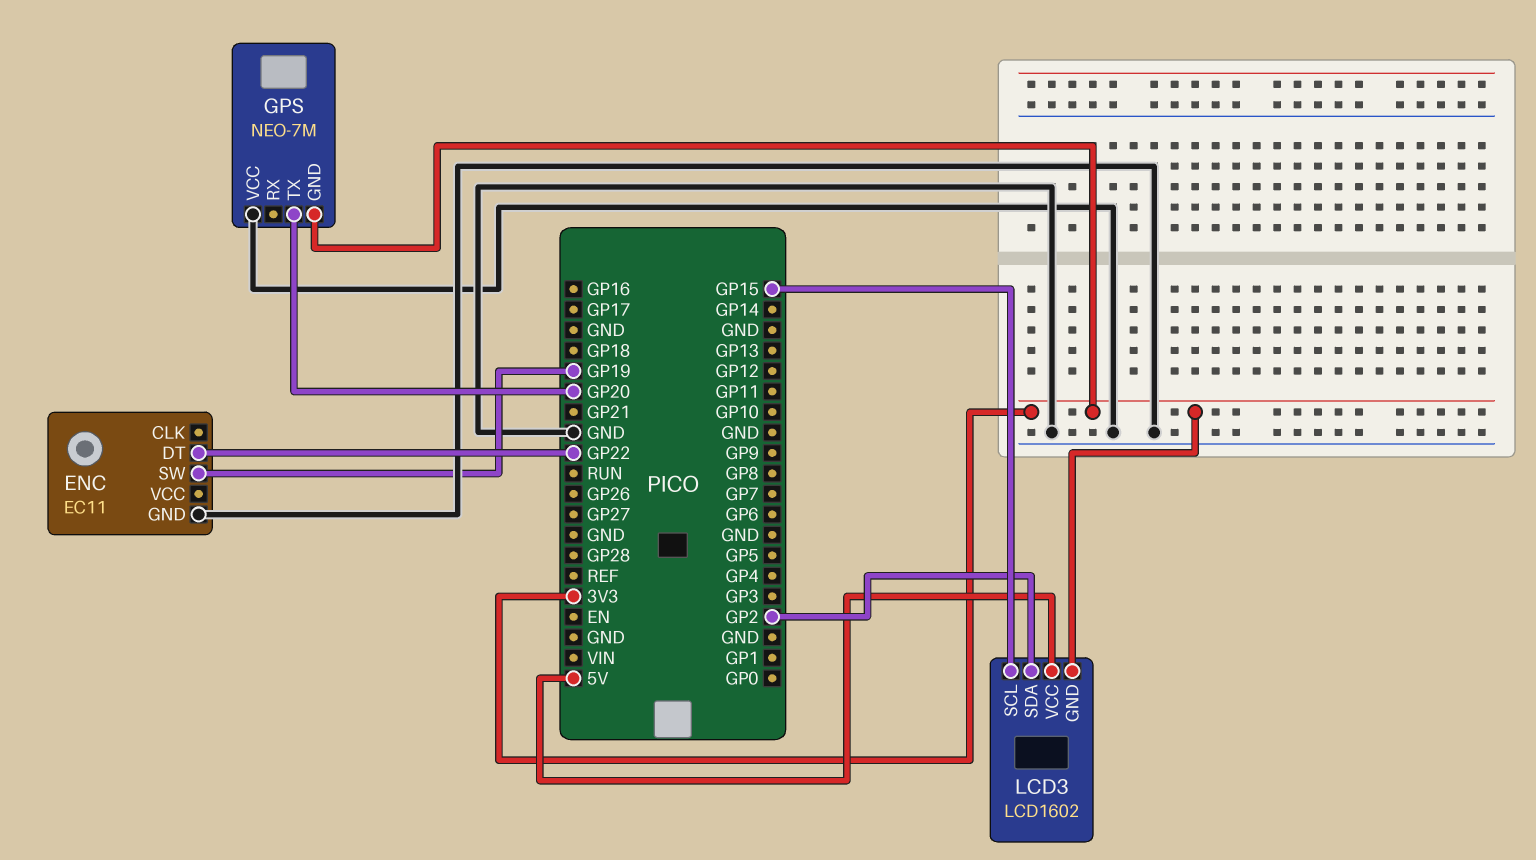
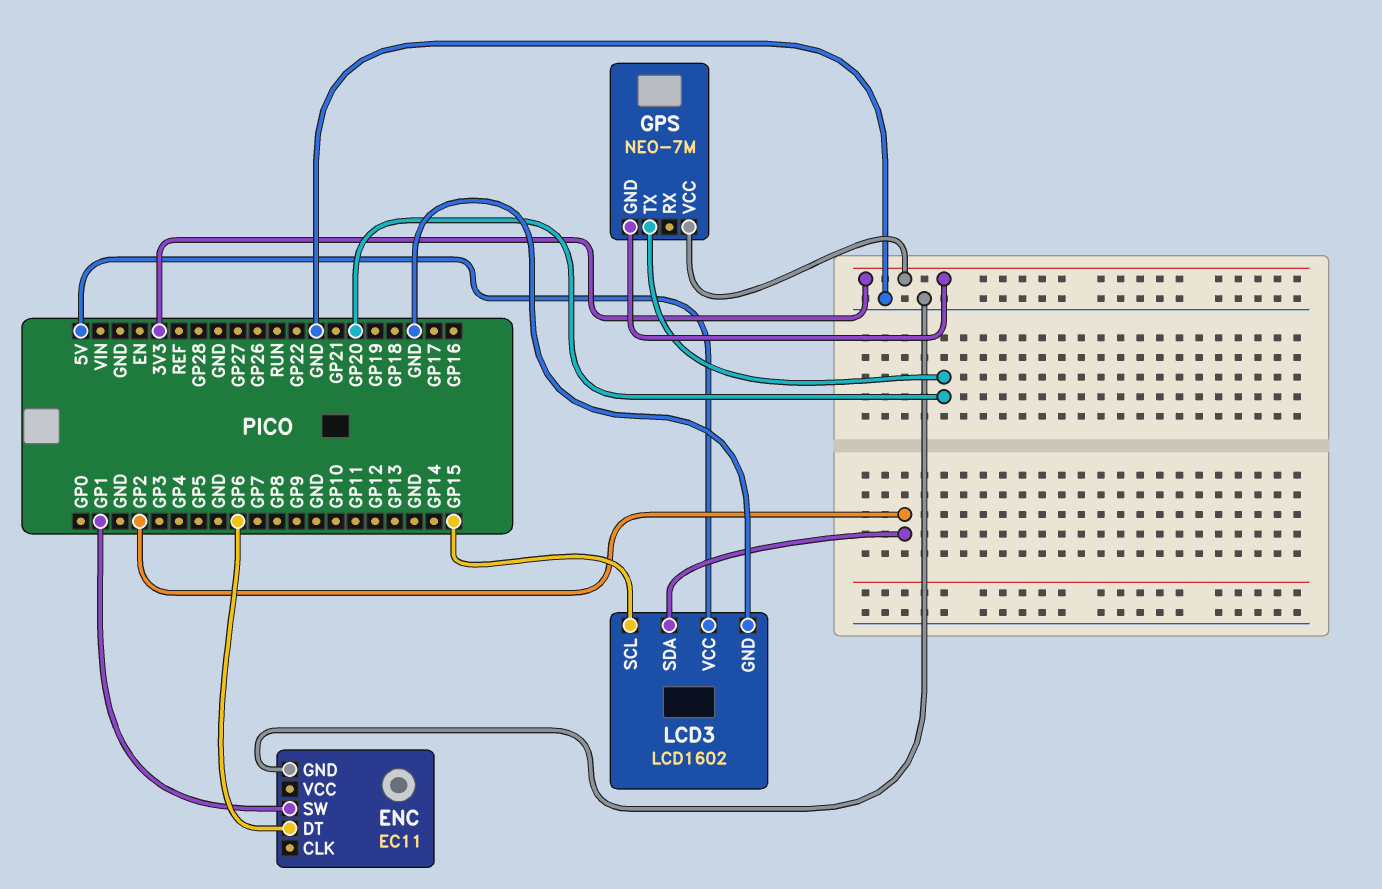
ENC pin DT: GP22 -> GP6
ENC pin SW: GP19 -> GP1
GPS pin VCC: GND -> 3V3
LCD3 pin GND: 3V3 -> GND

